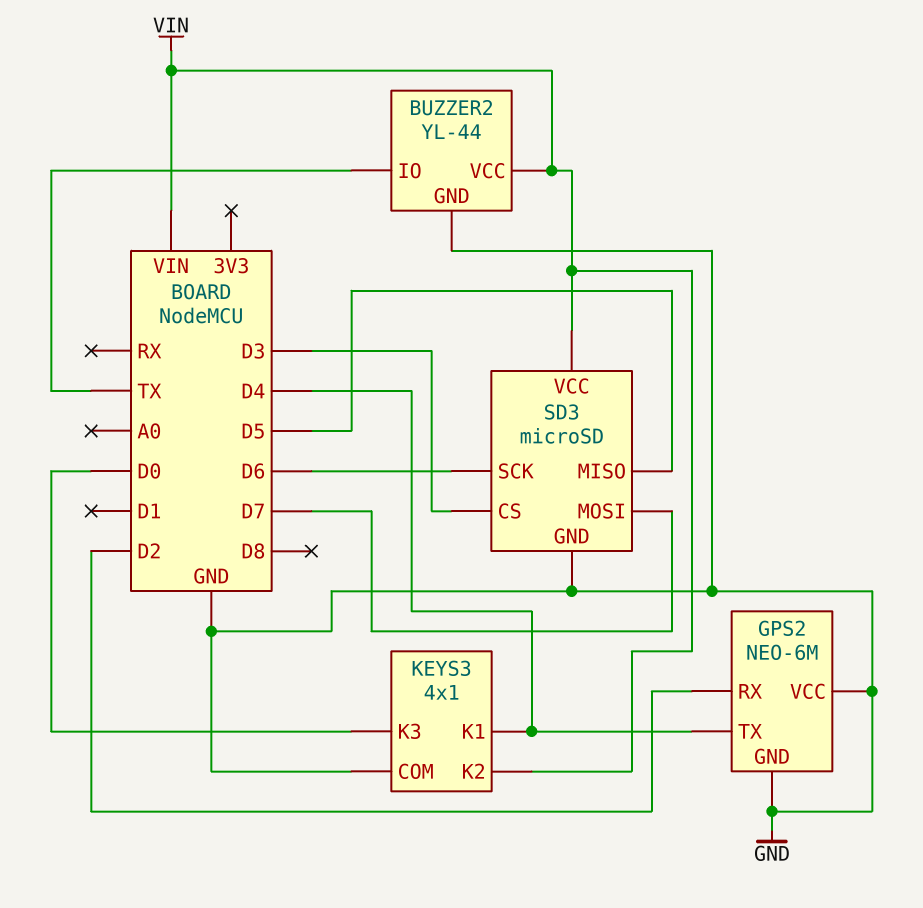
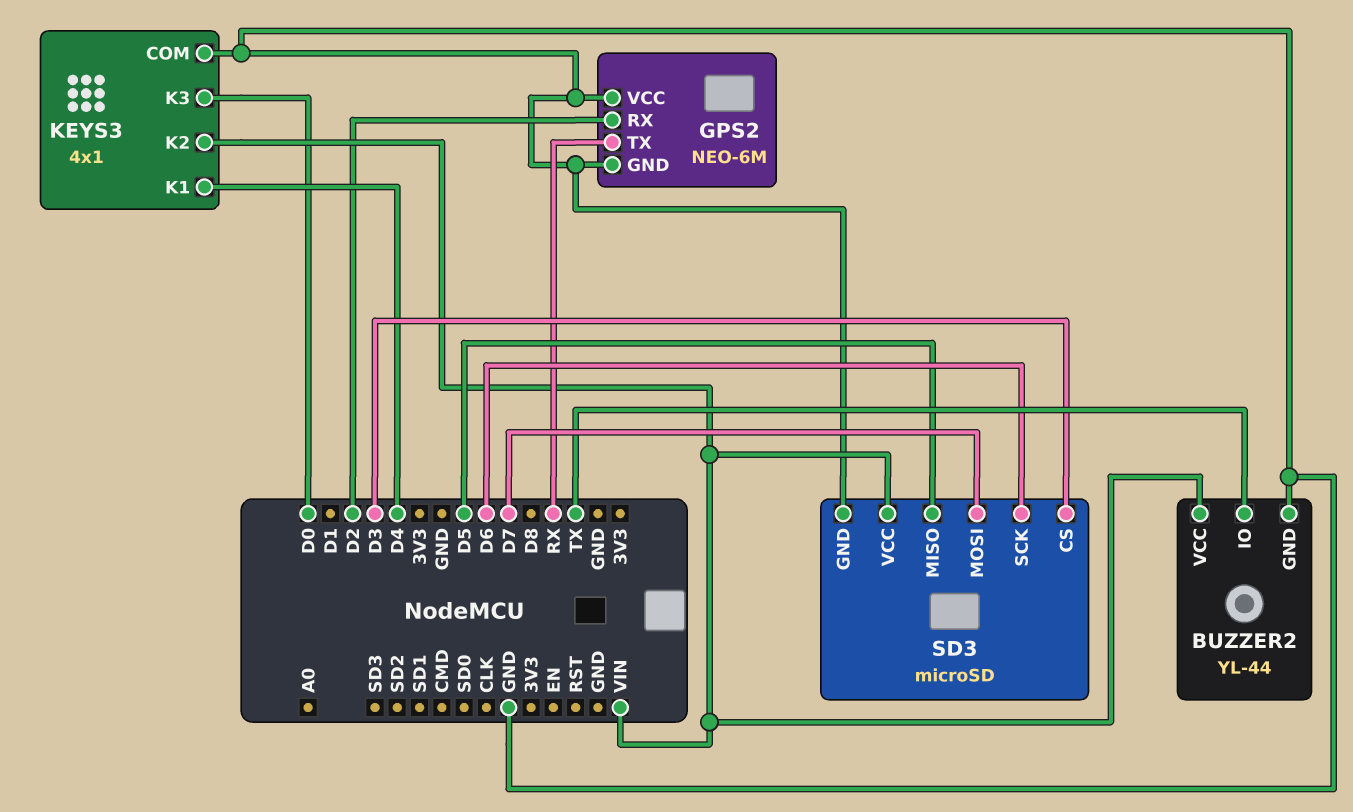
GPS2 pin TX: D4 -> RX

